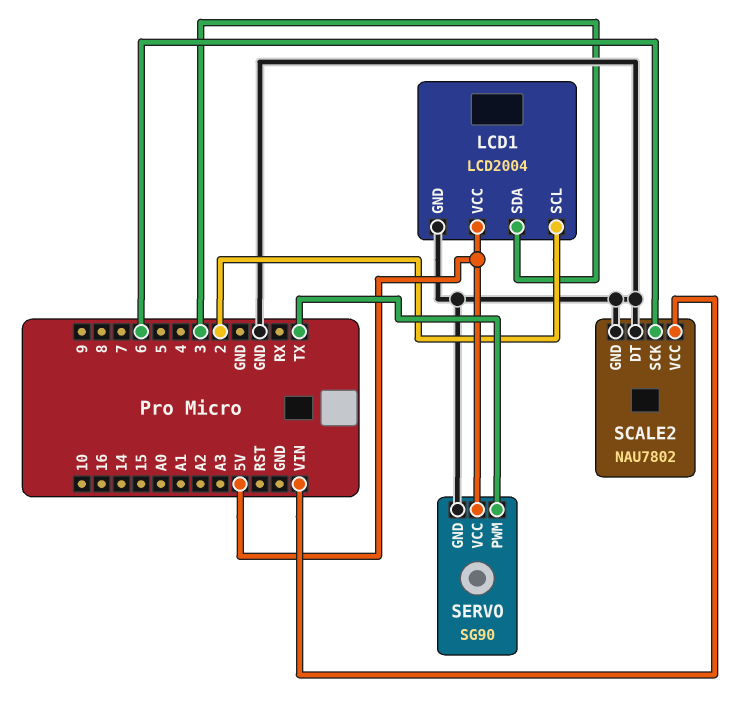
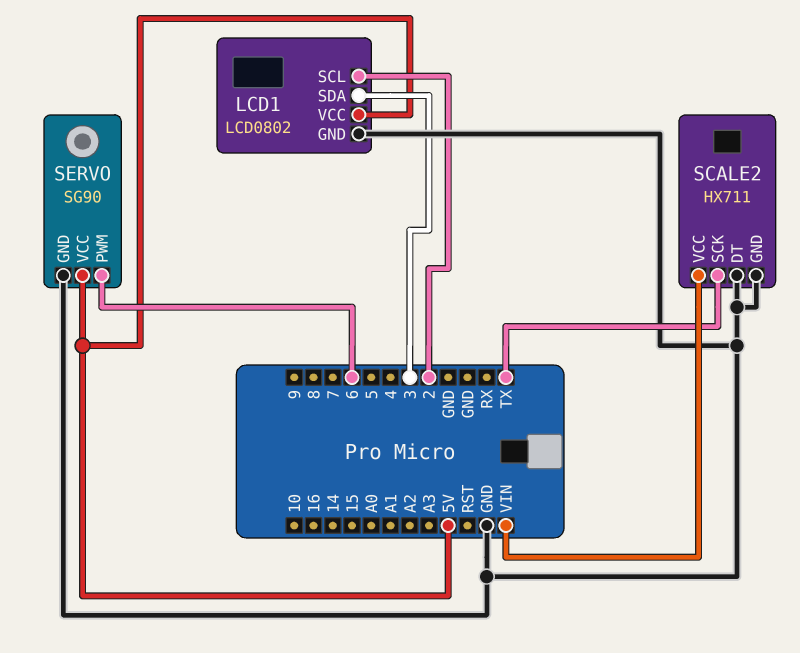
LCD1: LCD2004 -> LCD0802
SCALE2: NAU7802 -> HX711
SCALE2 pin SCK: 6 -> TX
SERVO pin PWM: TX -> 6

